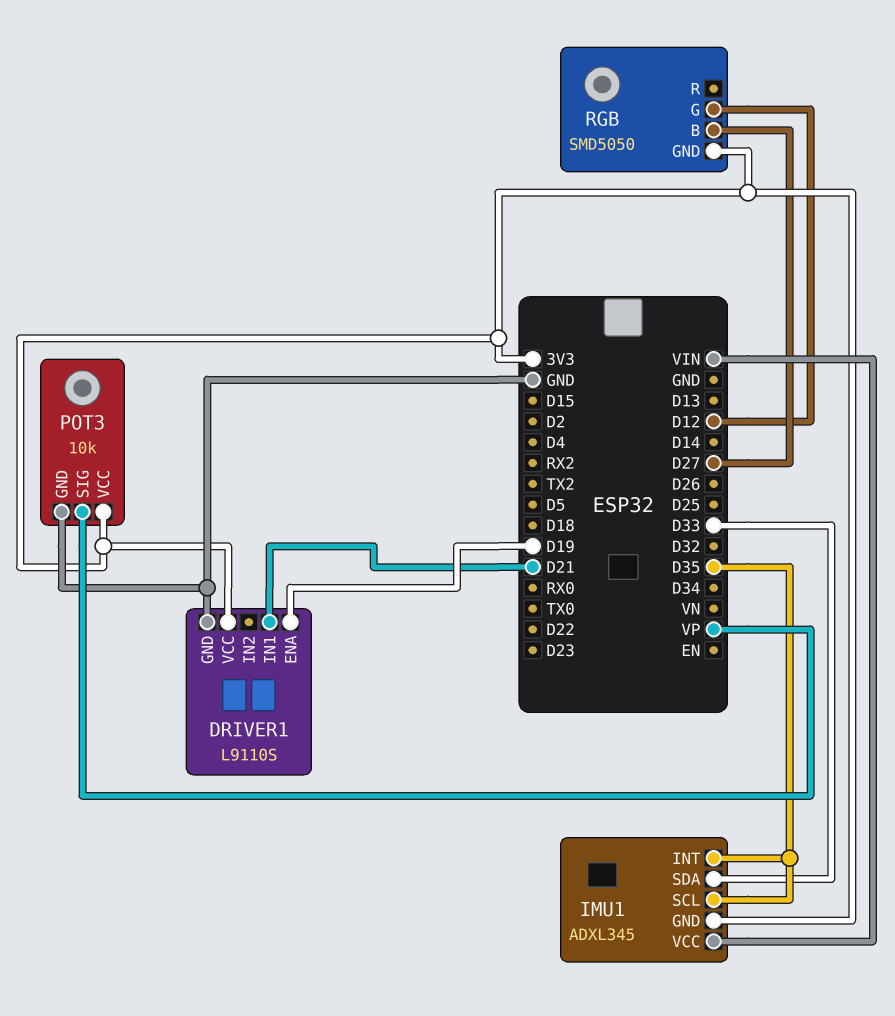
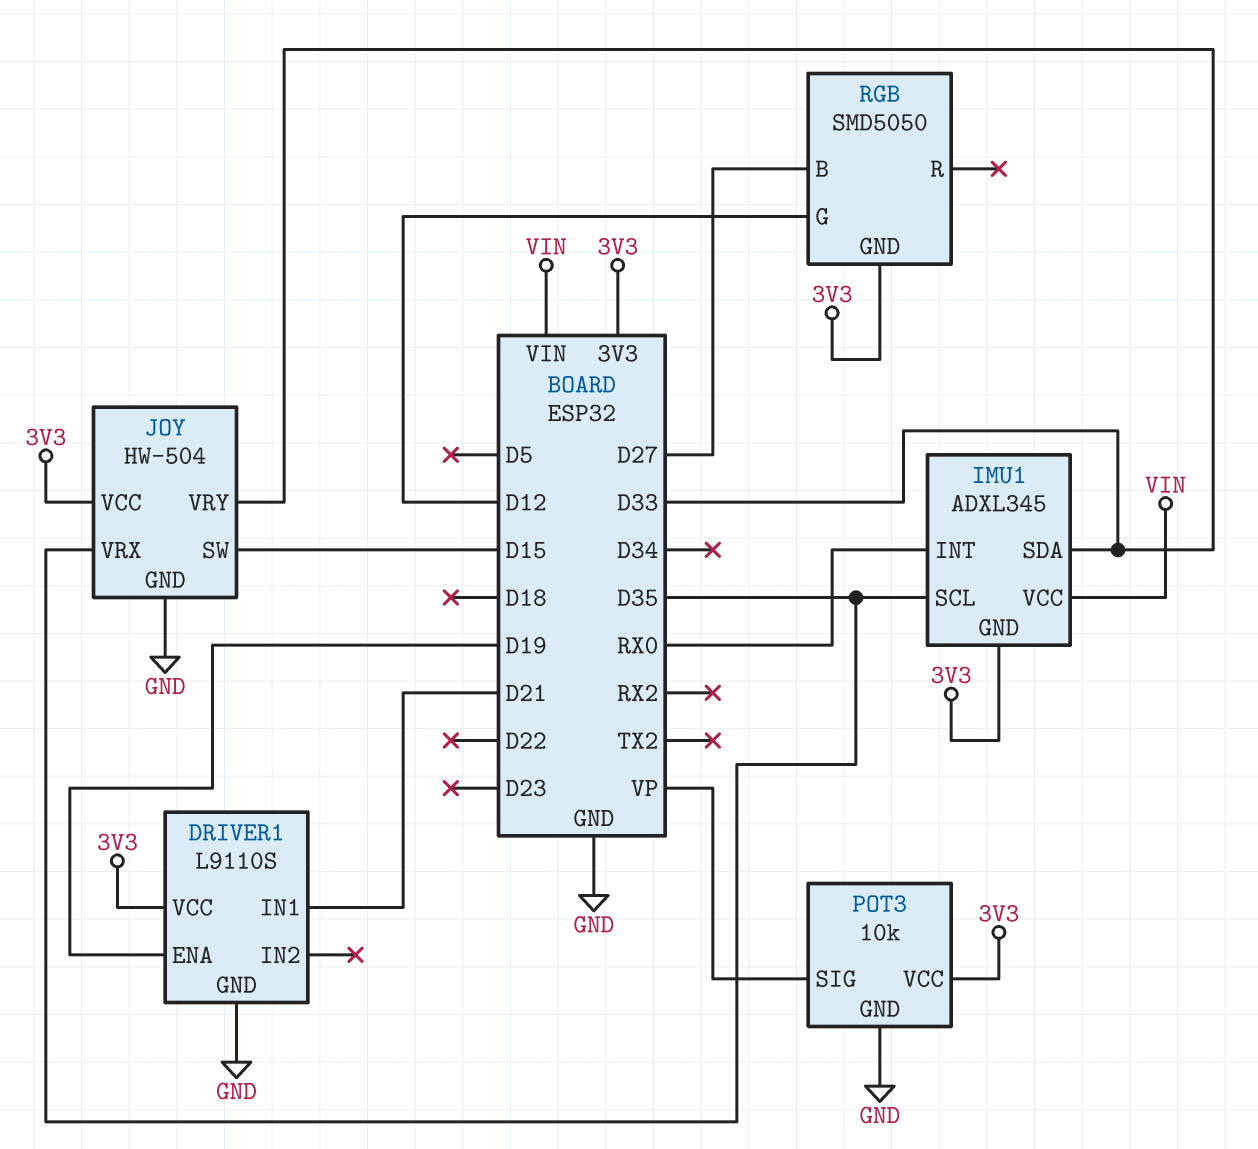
IMU1 pin INT: D35 -> RX0
JOY: none -> HW-504
JOY pin GND: none -> GND
JOY pin SW: none -> D15
JOY pin VCC: none -> 3V3
JOY pin VRX: none -> D35
JOY pin VRY: none -> D33

